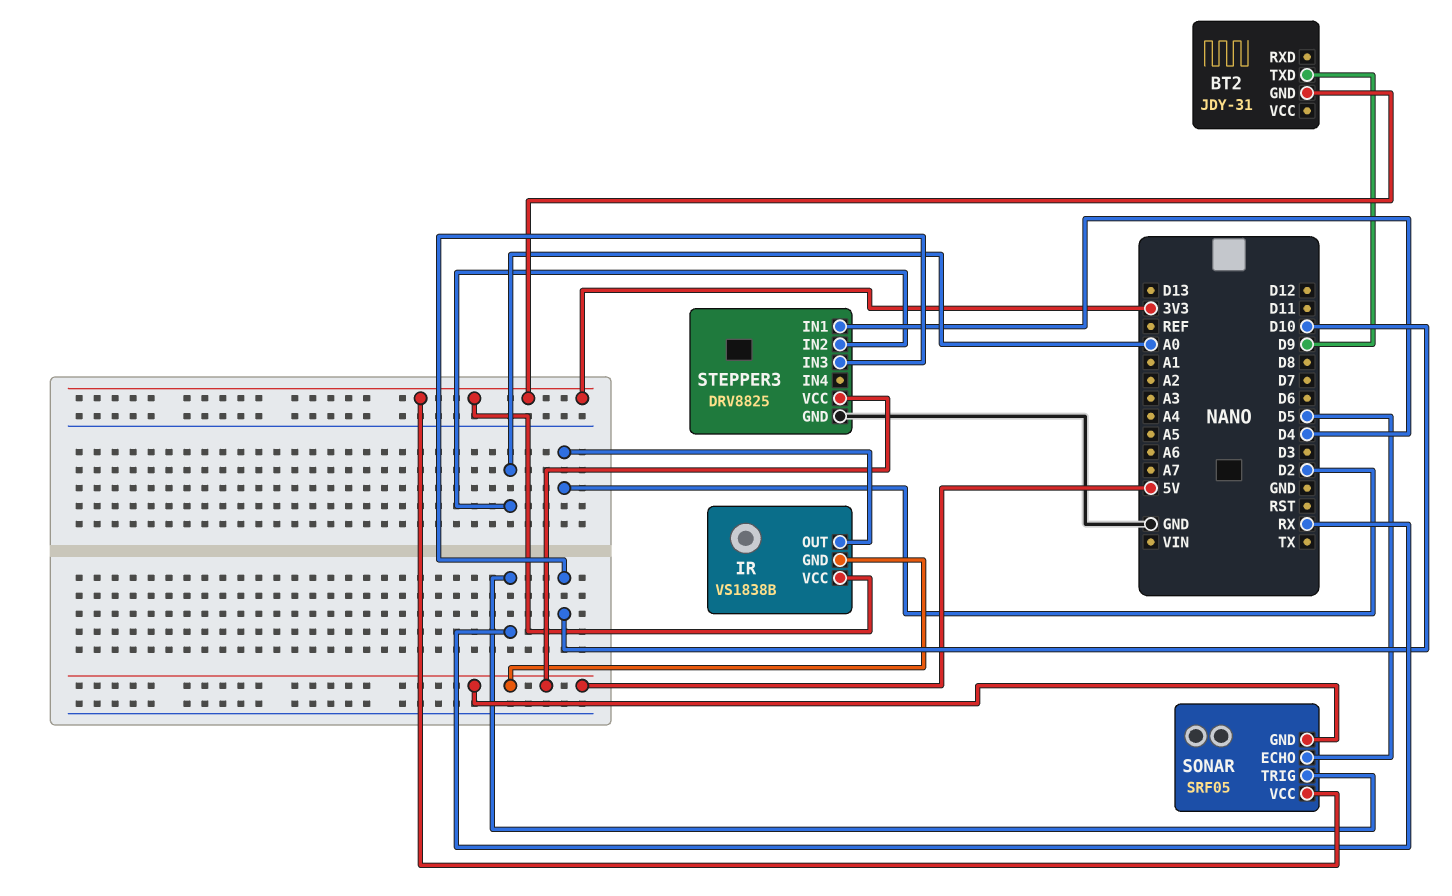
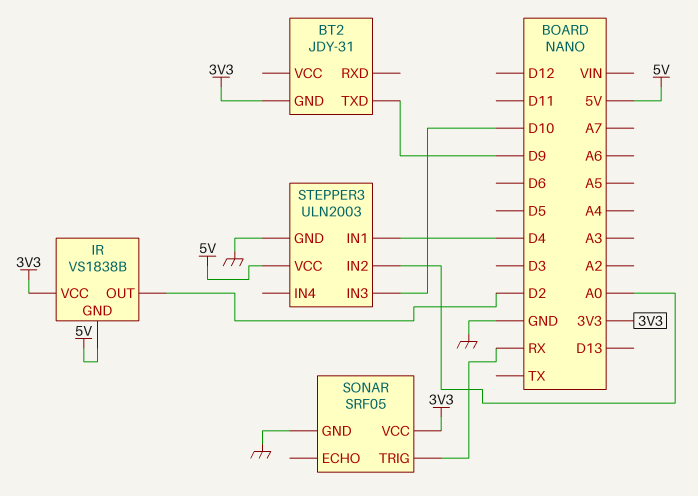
SONAR pin ECHO: D5 -> none
SONAR pin GND: 5V -> GND
STEPPER3: DRV8825 -> ULN2003

